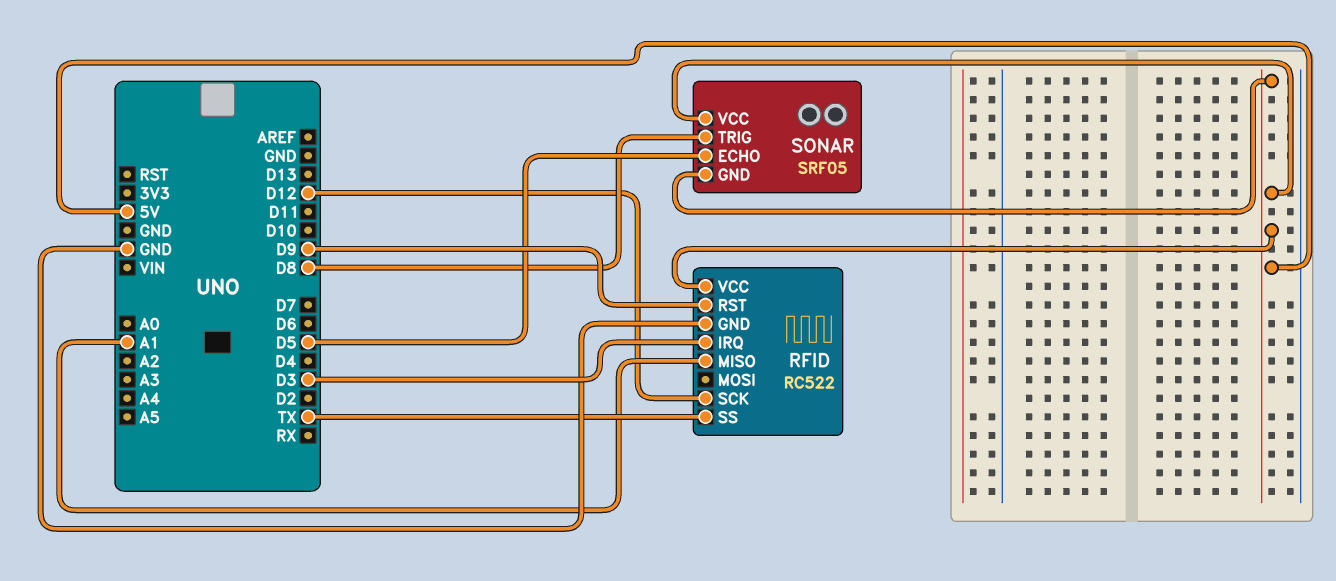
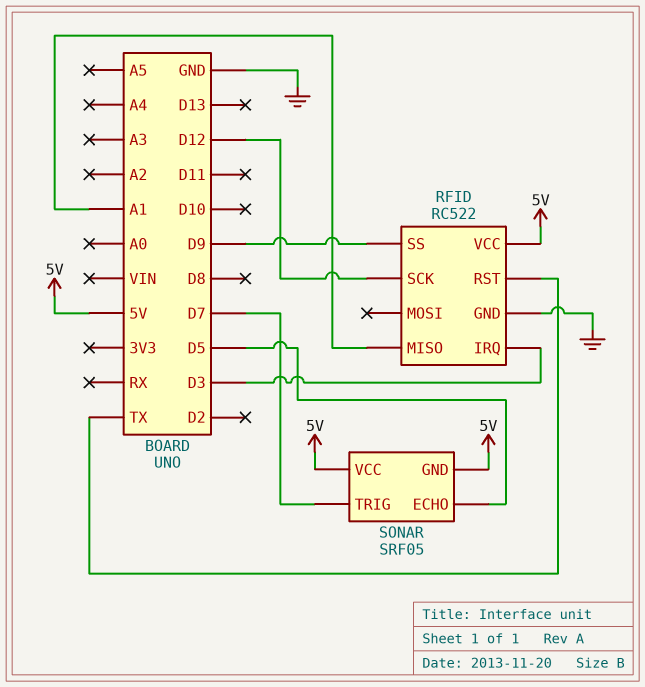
RFID pin RST: D9 -> TX
RFID pin SS: TX -> D9
SONAR pin TRIG: D8 -> D7

